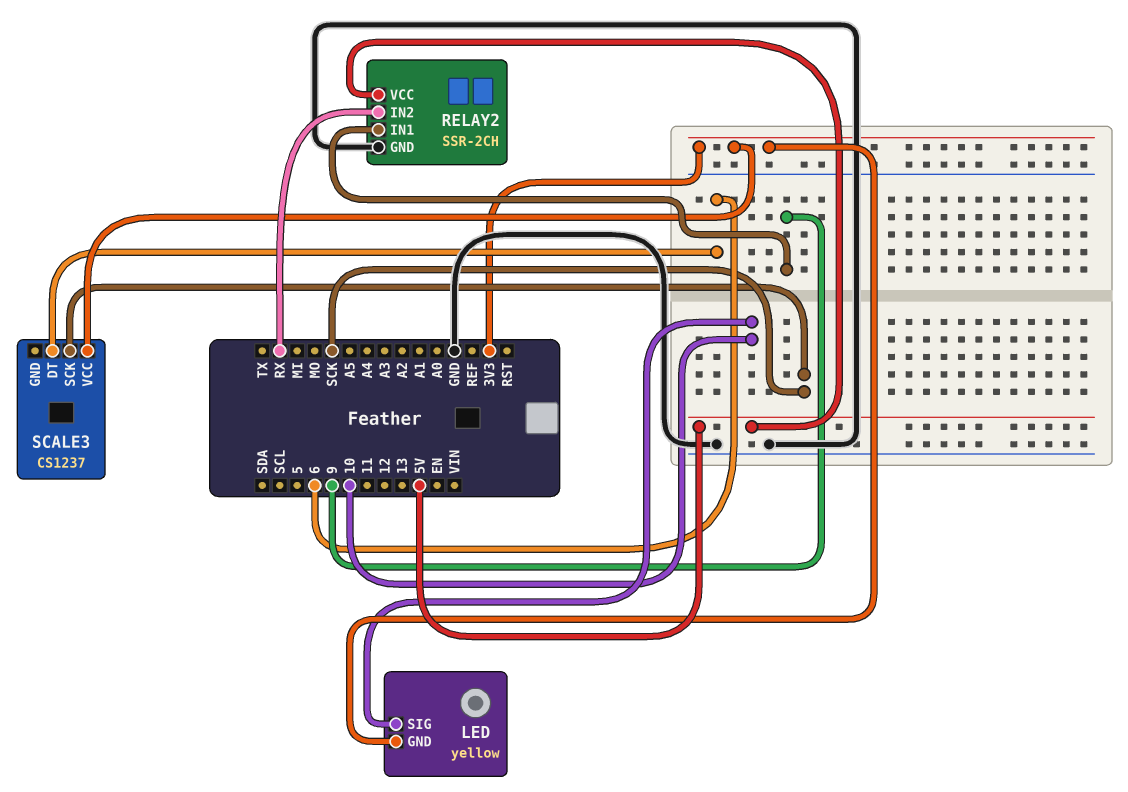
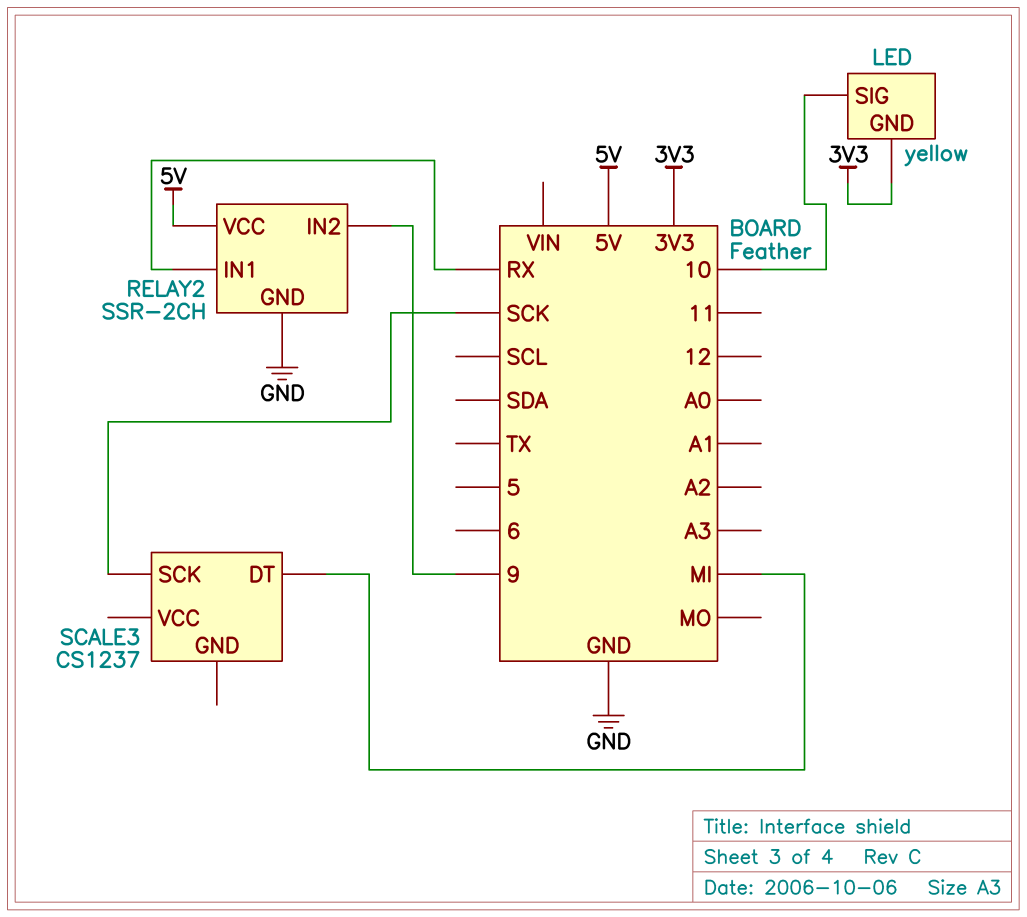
RELAY2 pin IN1: 9 -> RX
RELAY2 pin IN2: RX -> 9
SCALE3 pin DT: 6 -> MI
SCALE3 pin VCC: 3V3 -> none

